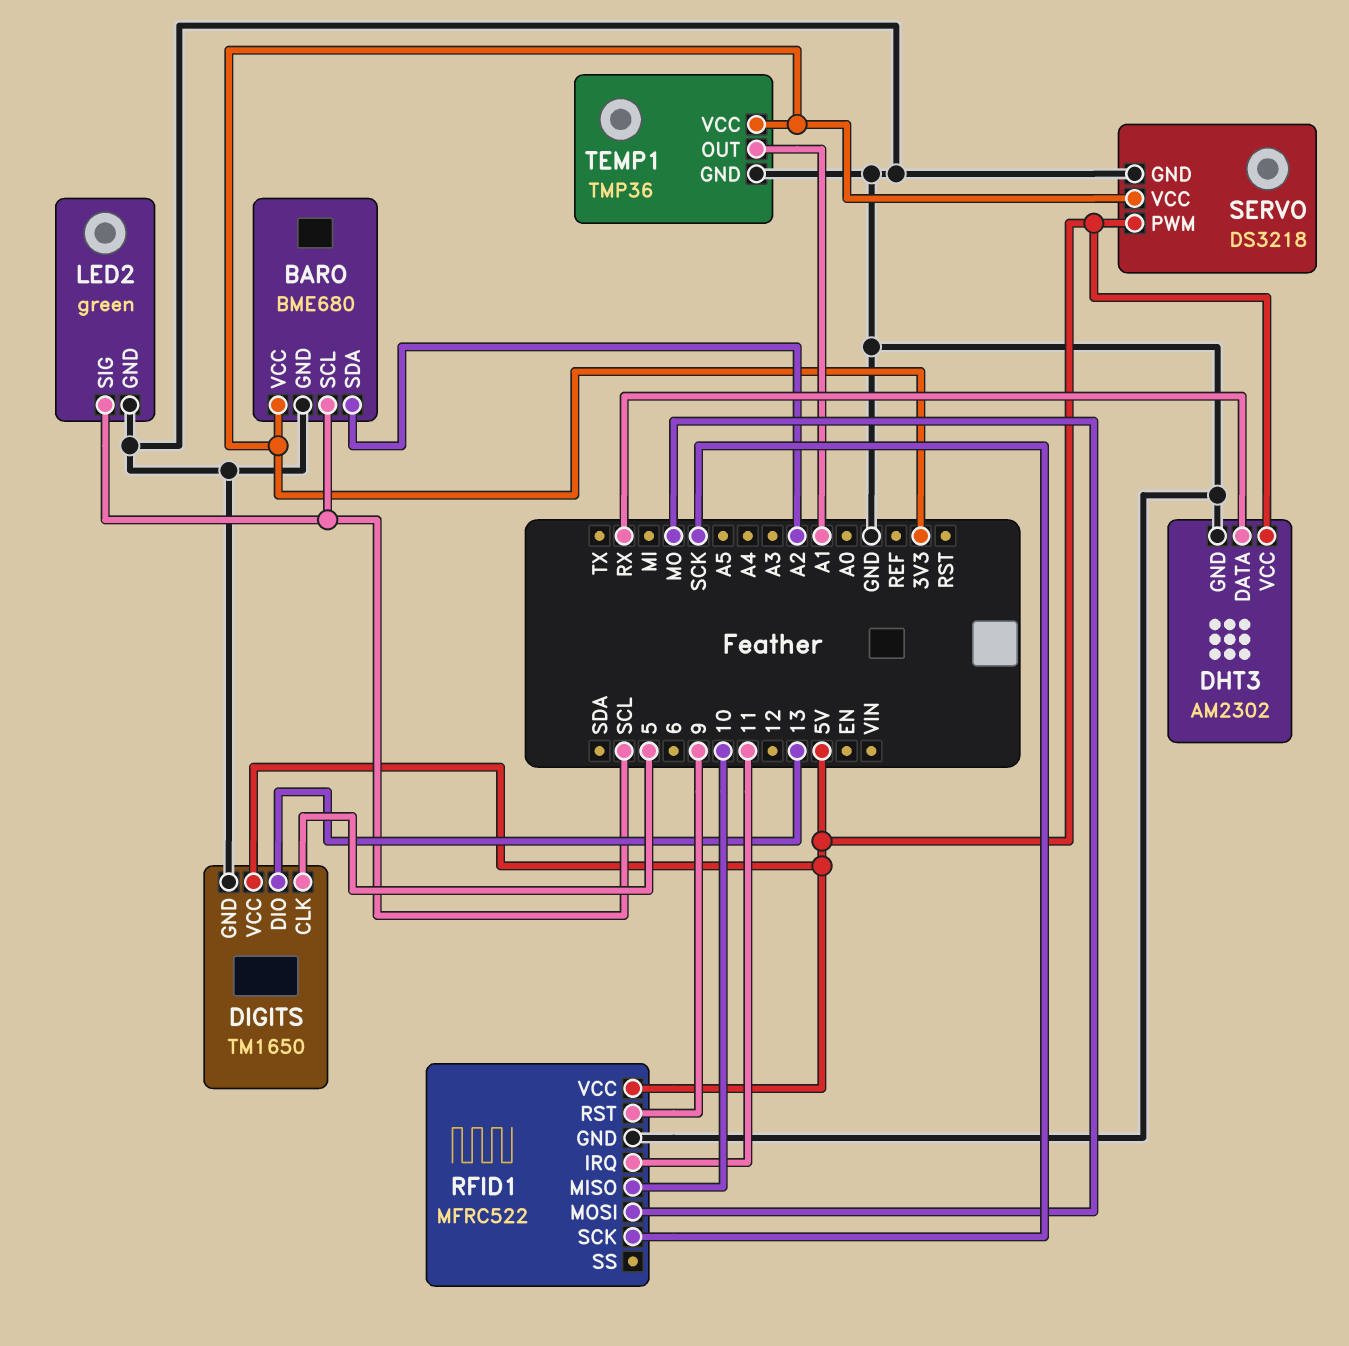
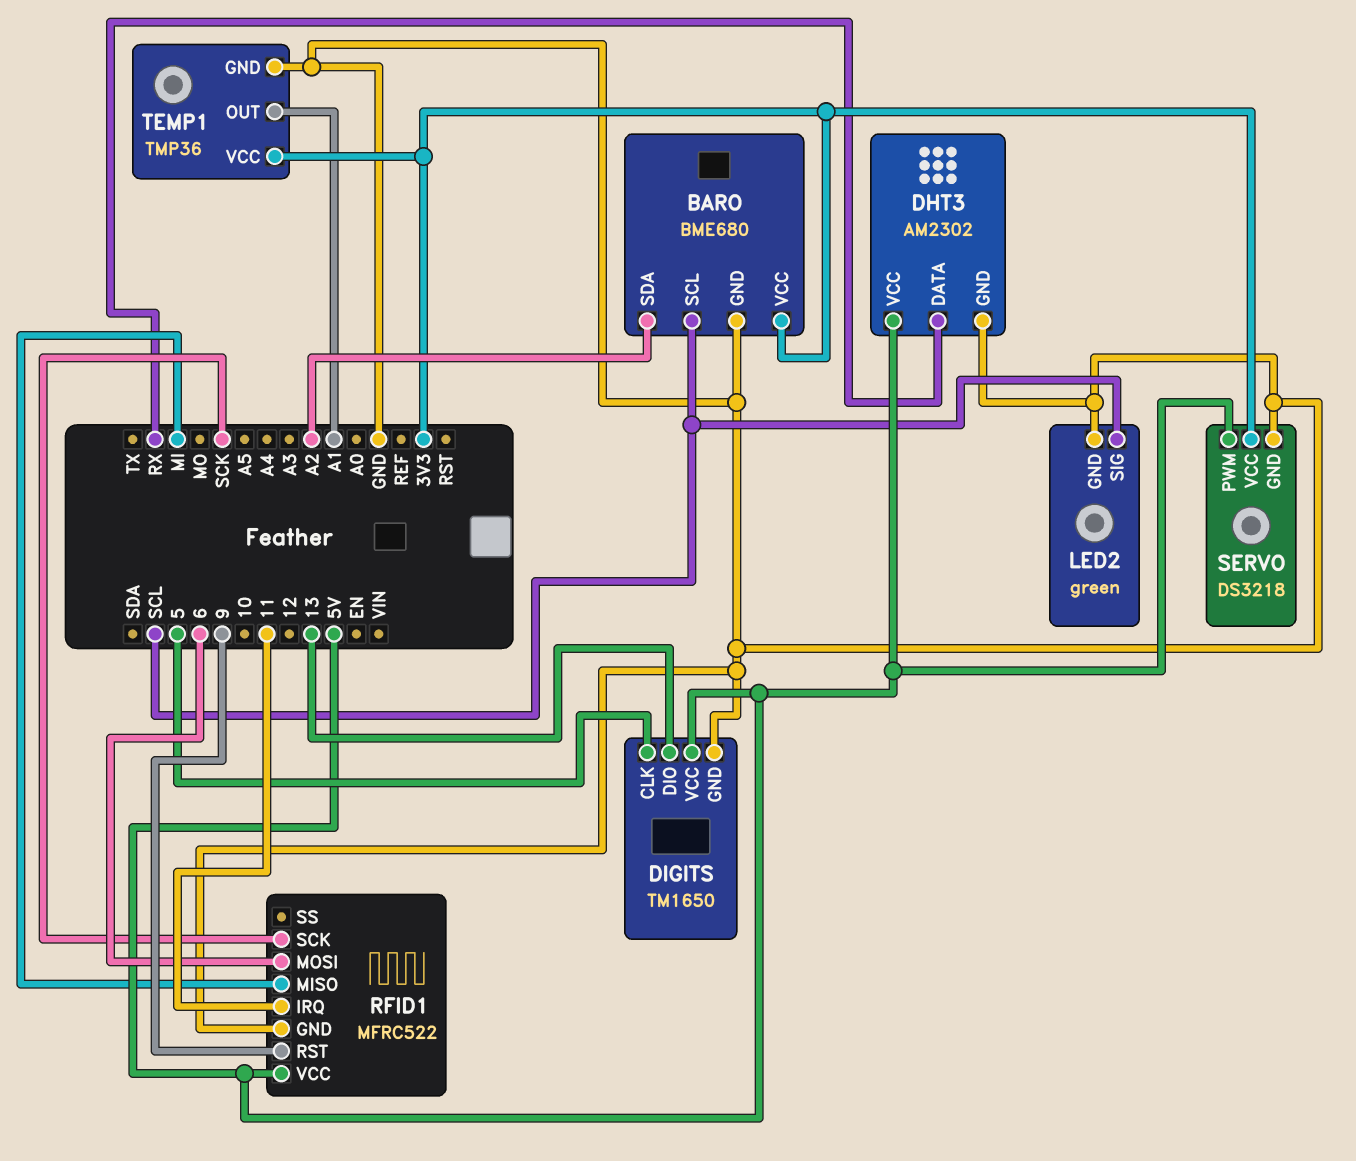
RFID1 pin MISO: 10 -> MI
RFID1 pin MOSI: MO -> 6

